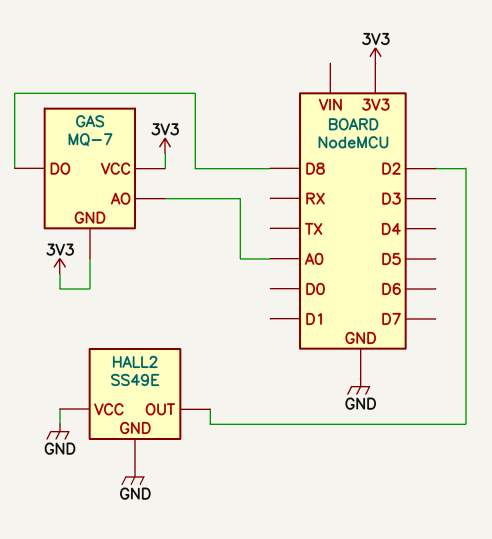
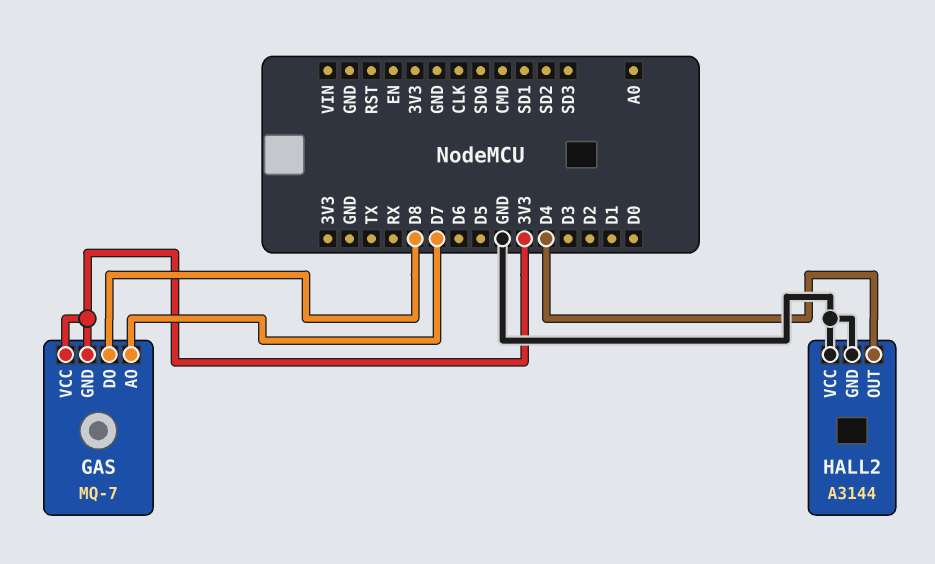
GAS pin AO: A0 -> D7
HALL2: SS49E -> A3144
HALL2 pin OUT: D2 -> D4

